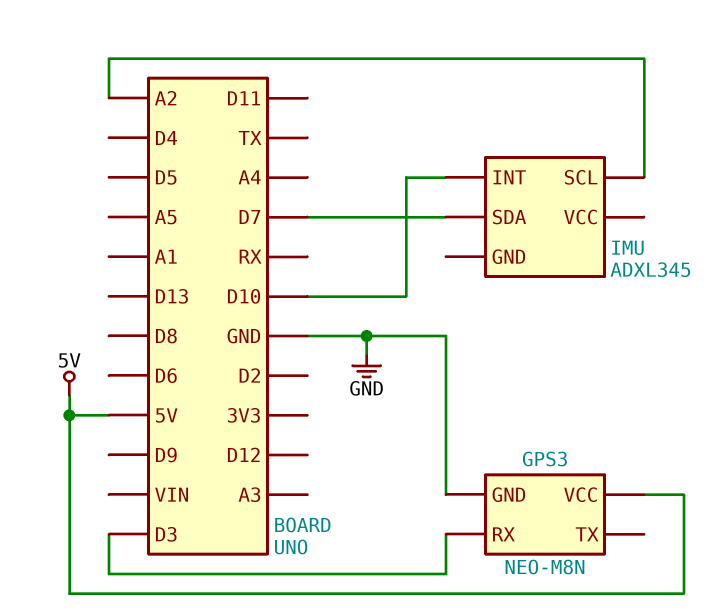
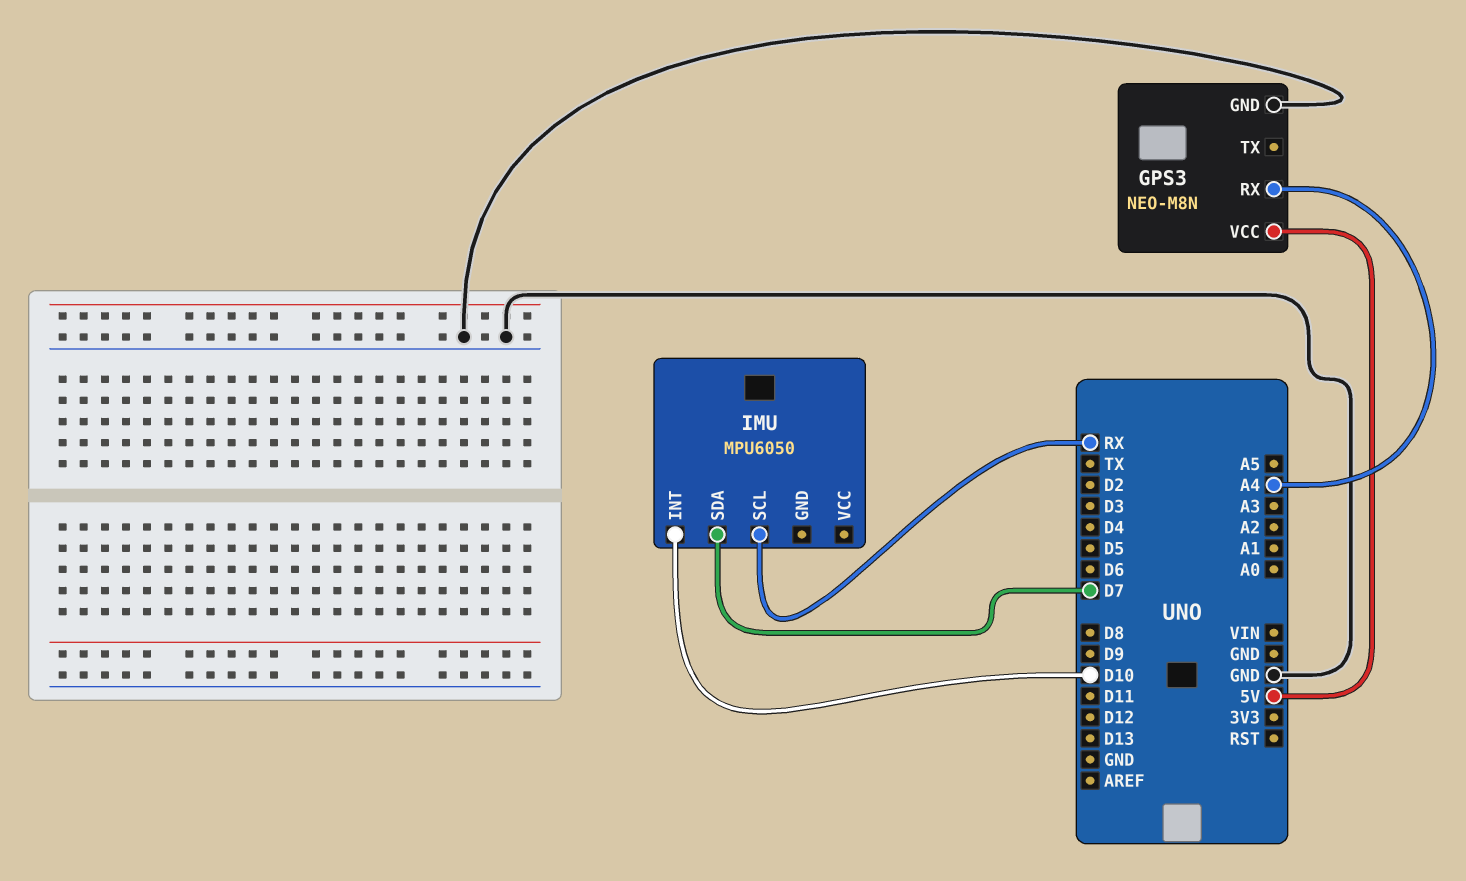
GPS3 pin RX: D3 -> A4
IMU: ADXL345 -> MPU6050
IMU pin SCL: A2 -> RX

